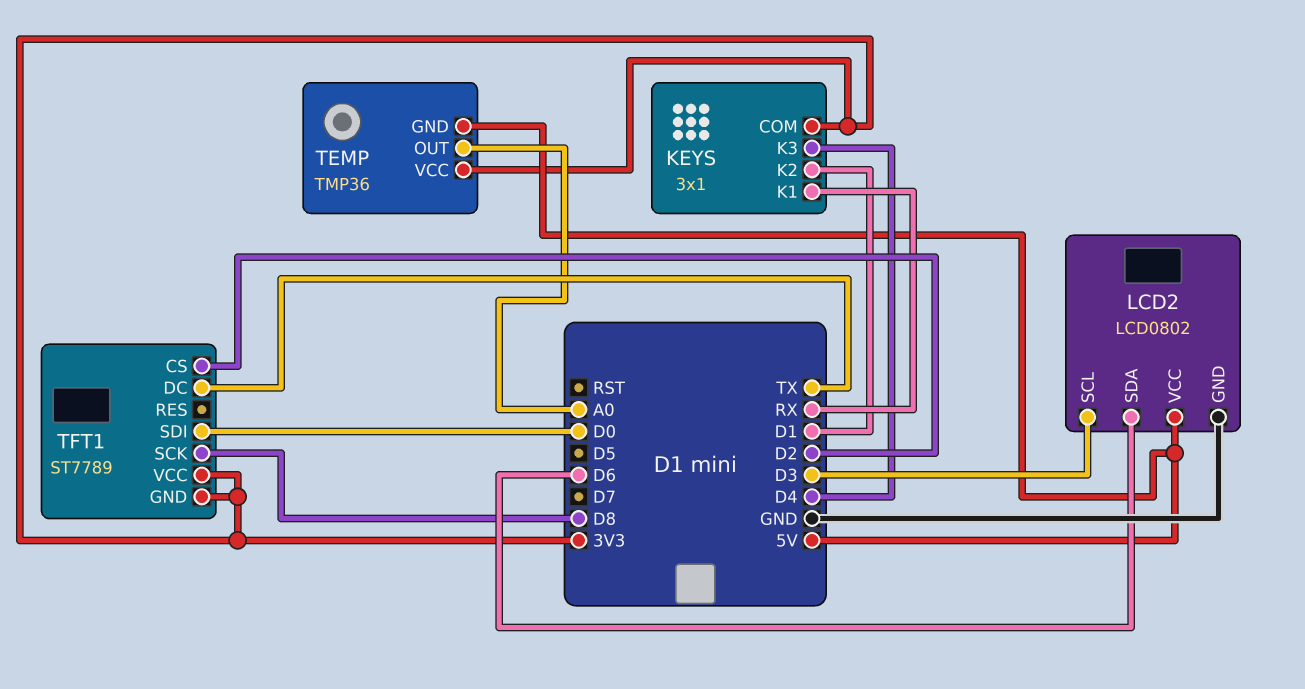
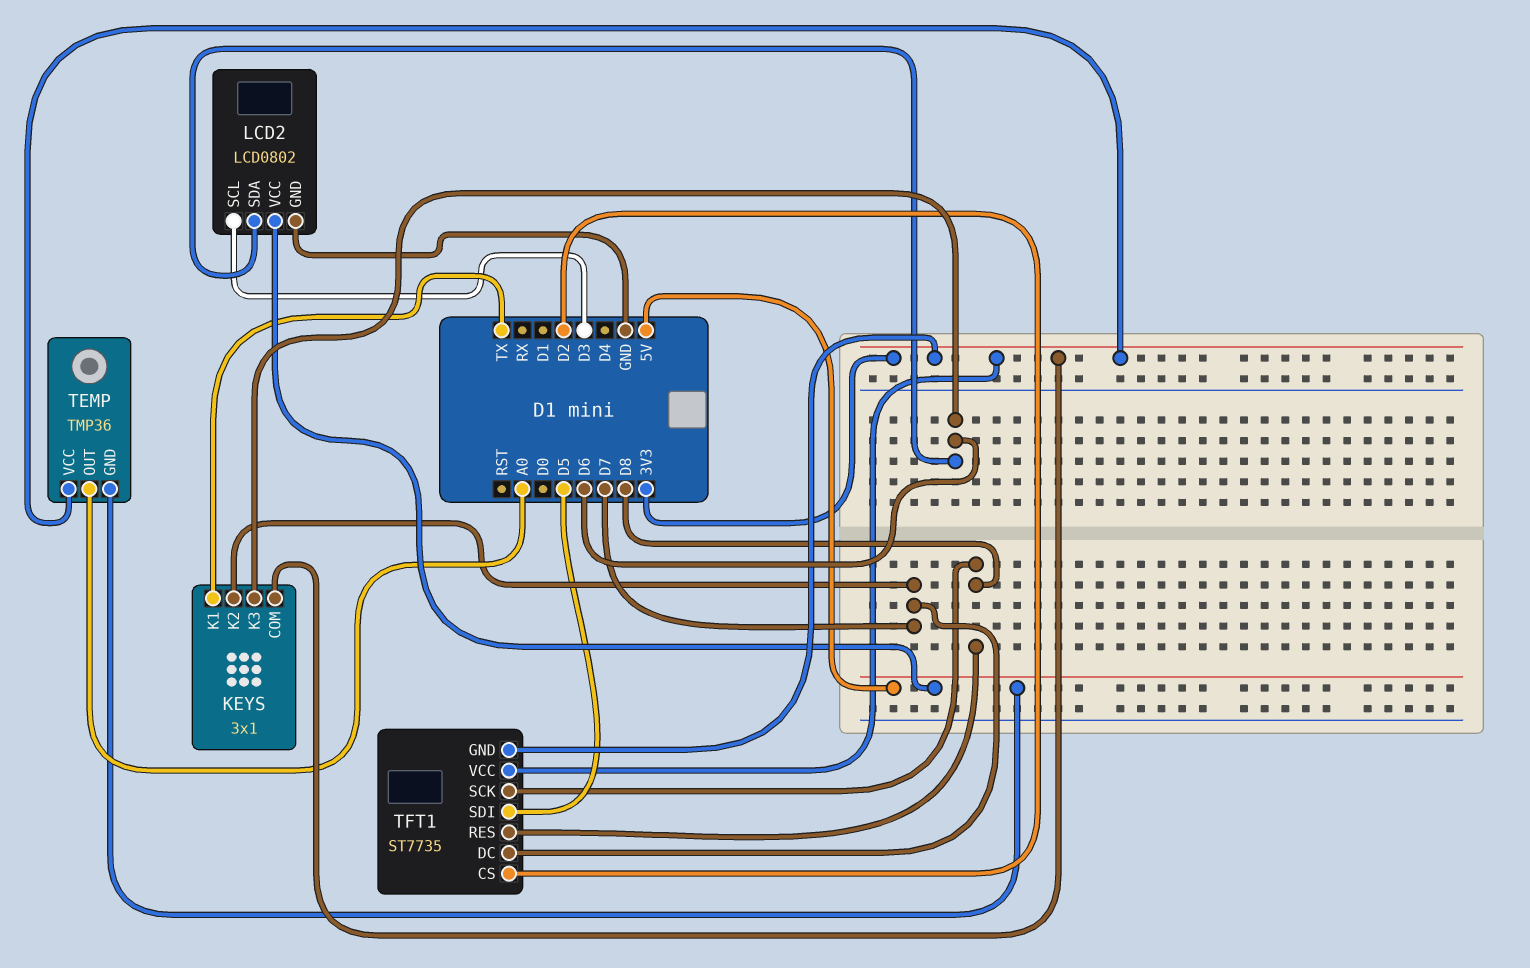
KEYS pin K1: RX -> TX
KEYS pin K2: D1 -> D7
KEYS pin K3: D4 -> D6
TFT1: ST7789 -> ST7735
TFT1 pin DC: TX -> D7
TFT1 pin RES: none -> D8
TFT1 pin SDI: D0 -> D5

